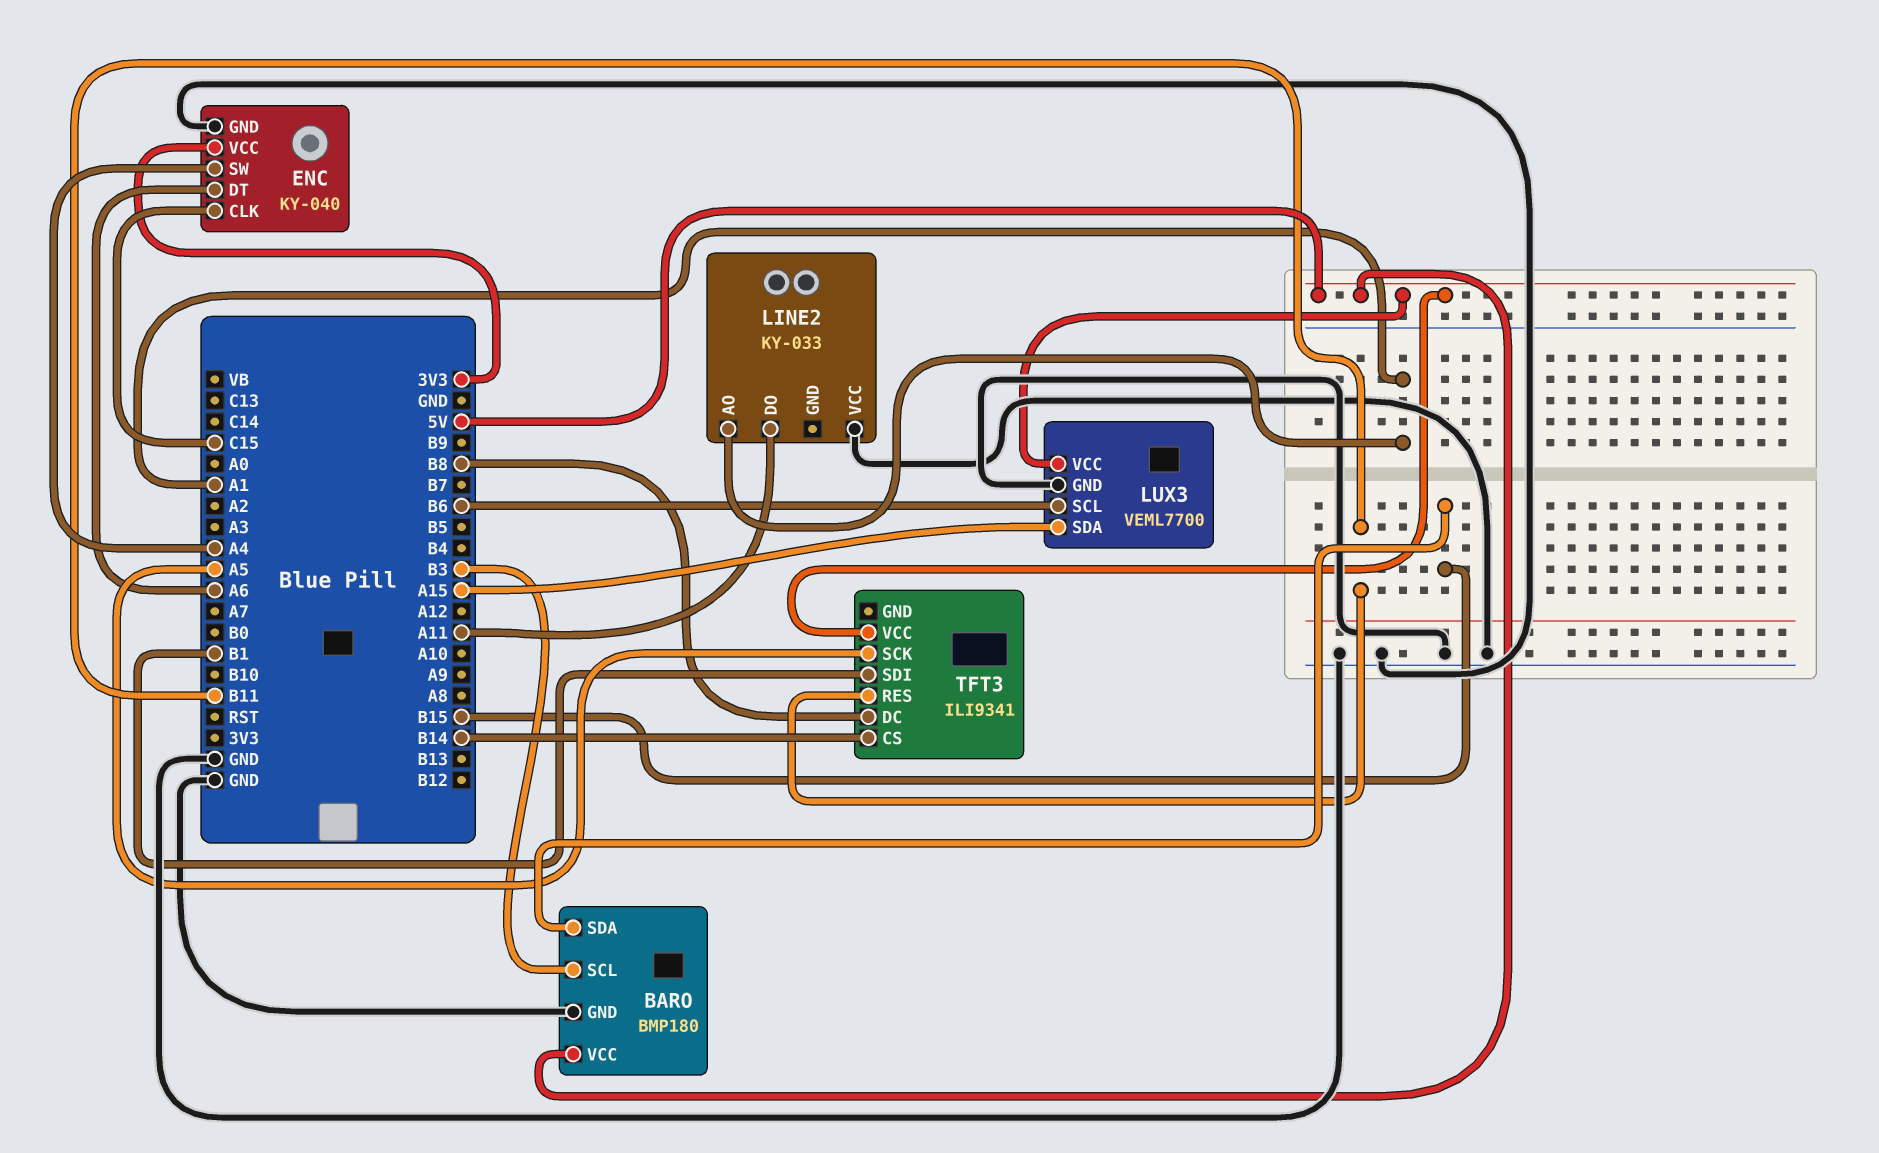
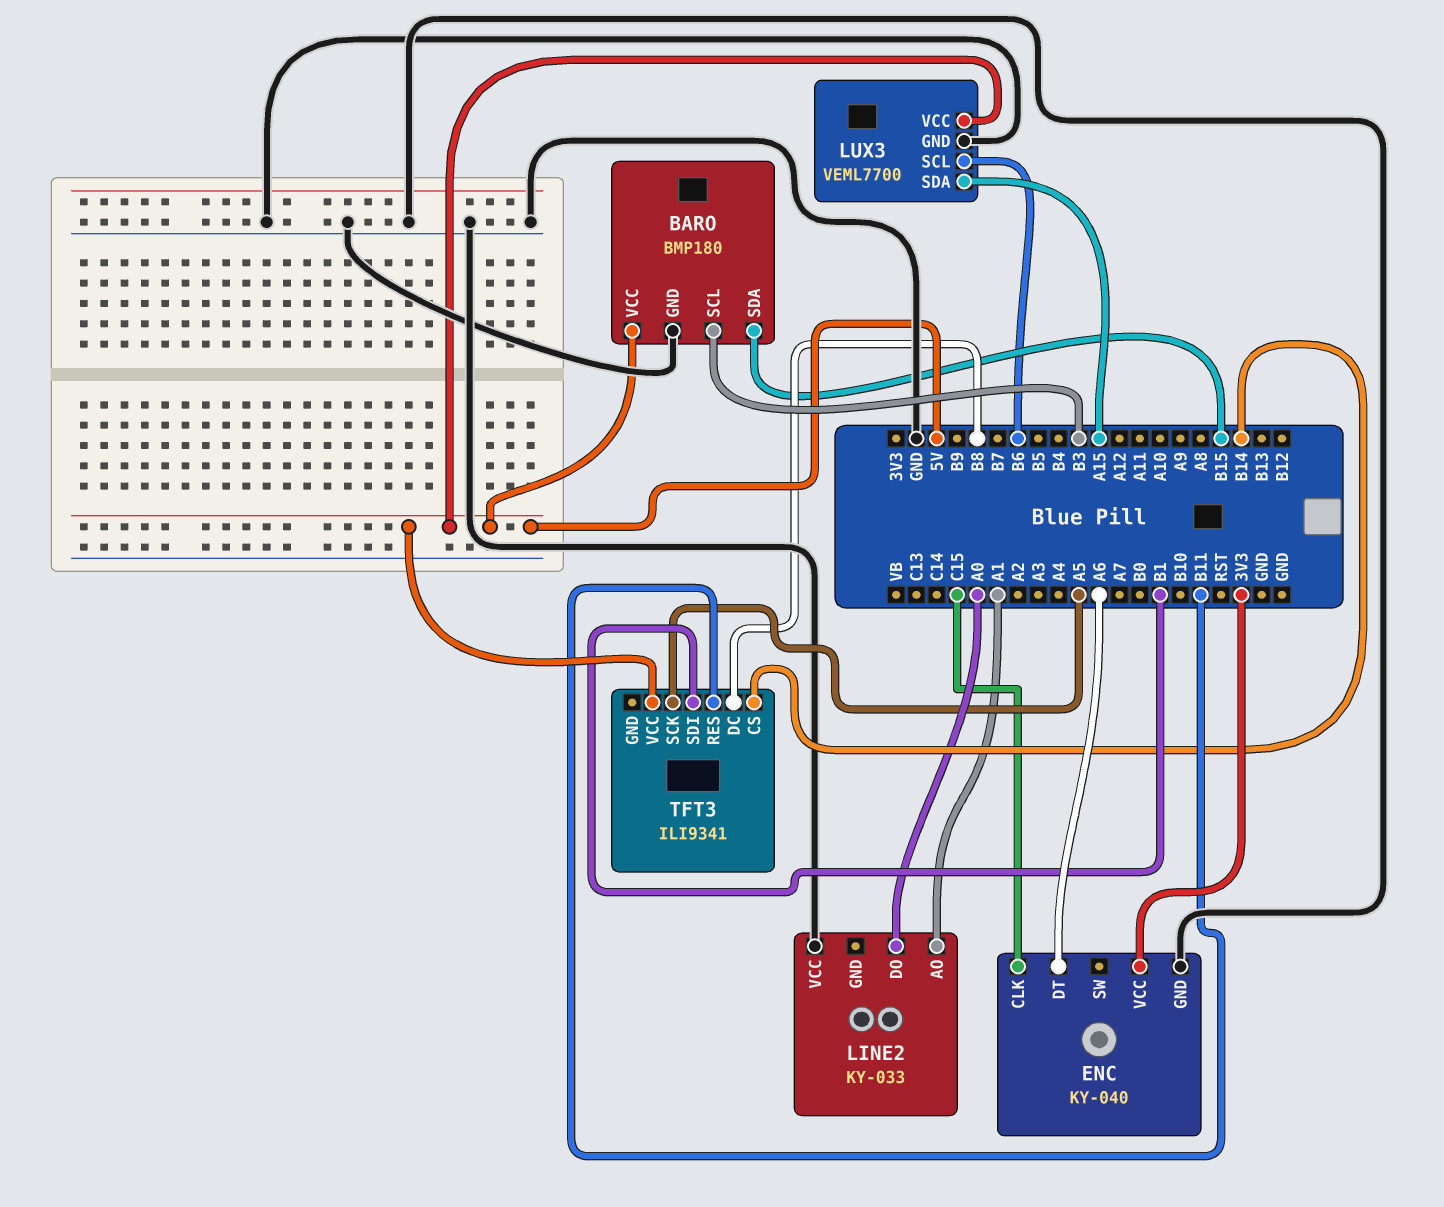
ENC pin SW: A4 -> none
LINE2 pin DO: A11 -> A0

